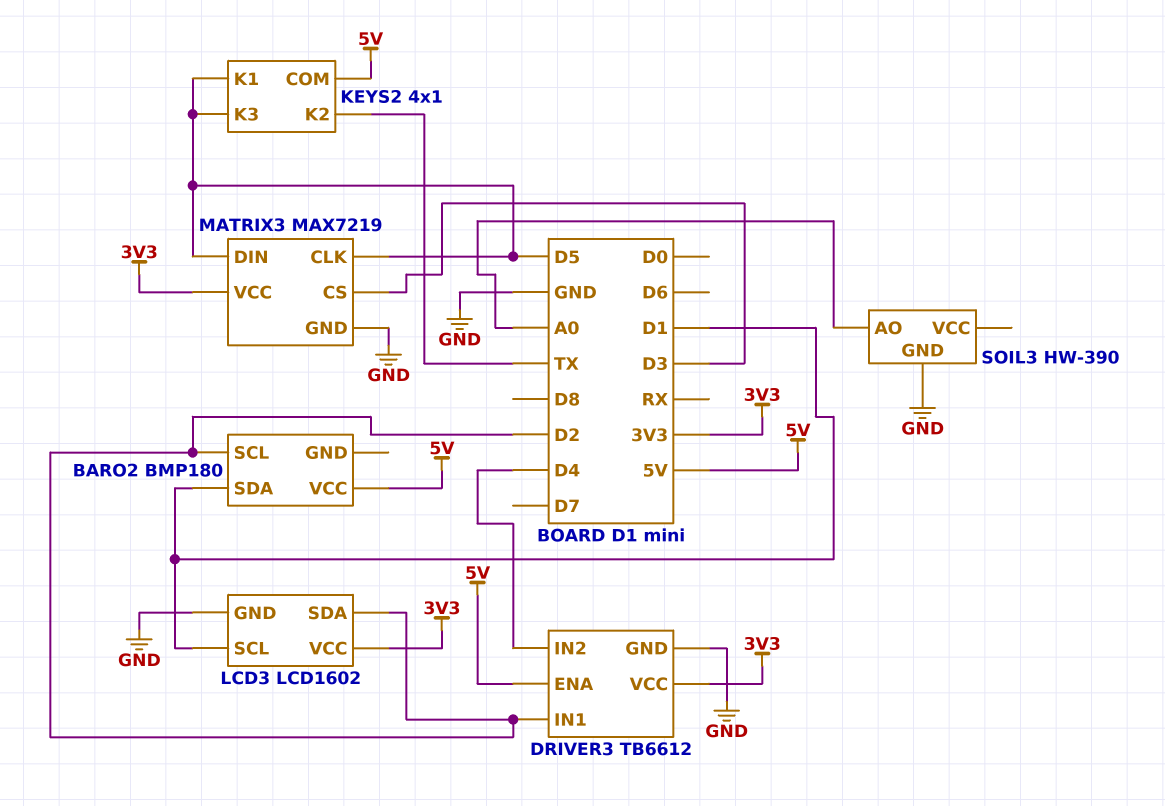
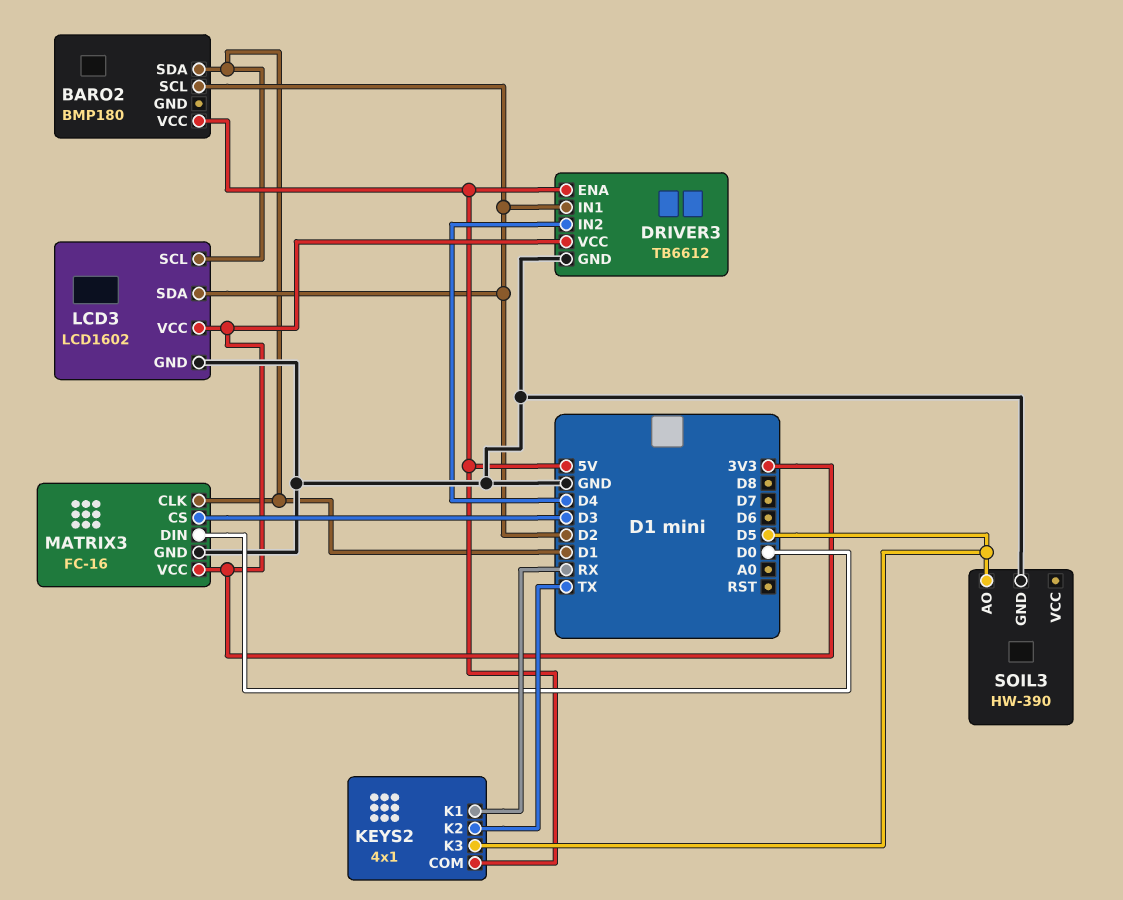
KEYS2 pin K1: D5 -> RX
MATRIX3: MAX7219 -> FC-16
MATRIX3 pin CLK: D5 -> D1
MATRIX3 pin DIN: D5 -> D0
SOIL3 pin AO: A0 -> D5

